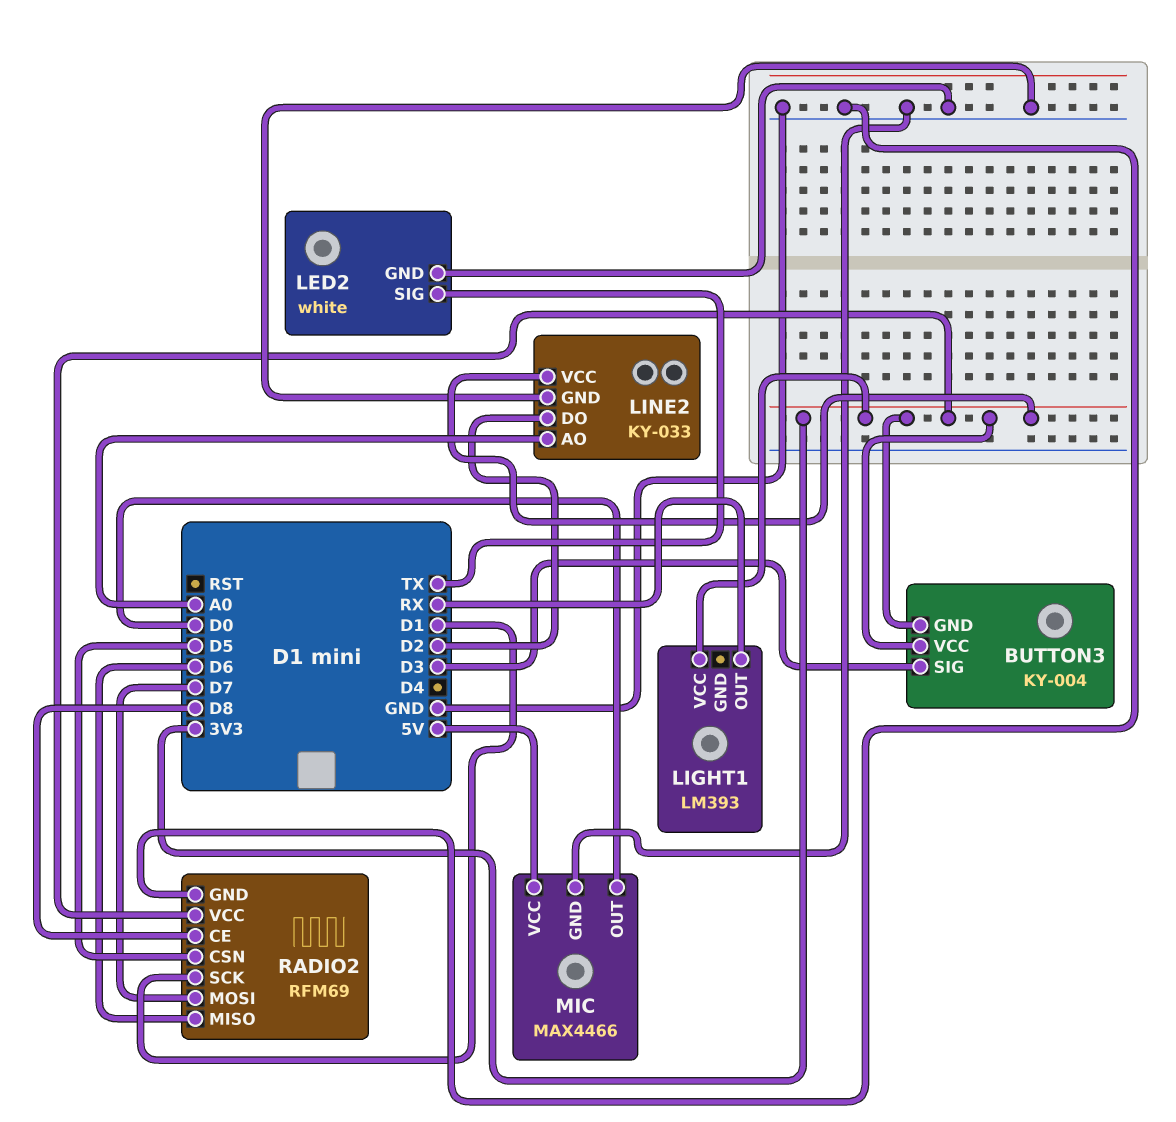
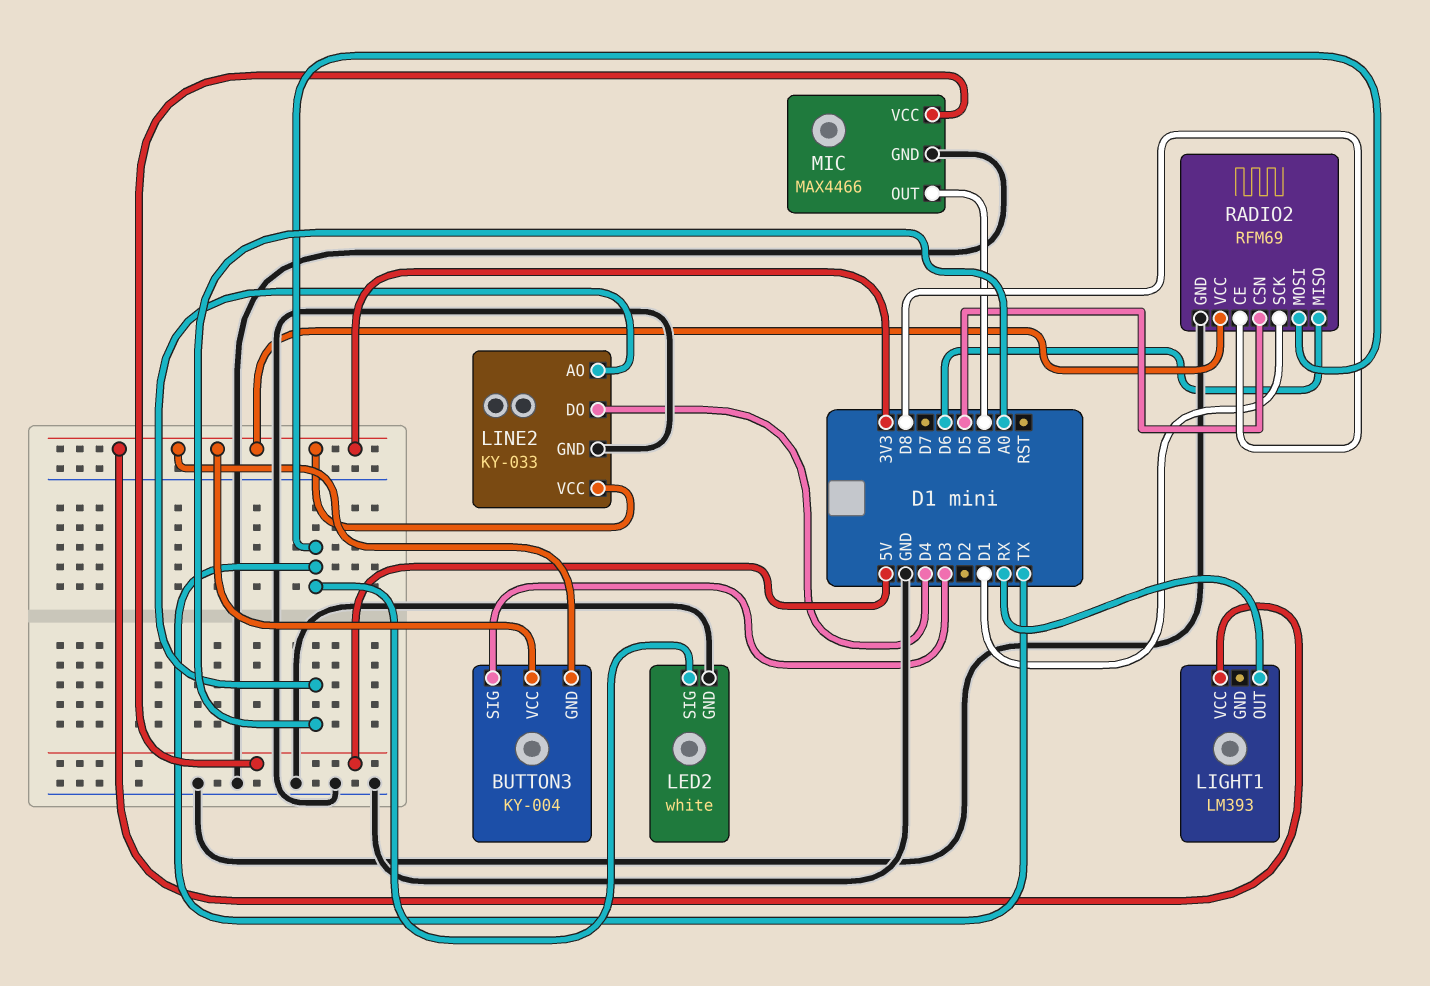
LINE2 pin DO: D2 -> D4
RADIO2 pin MOSI: D7 -> TX

